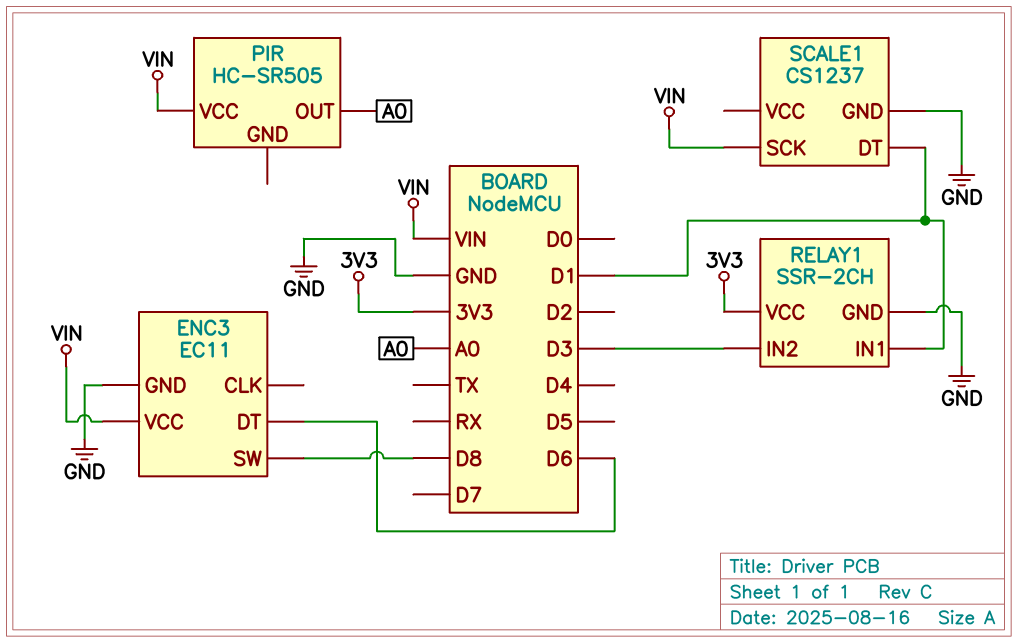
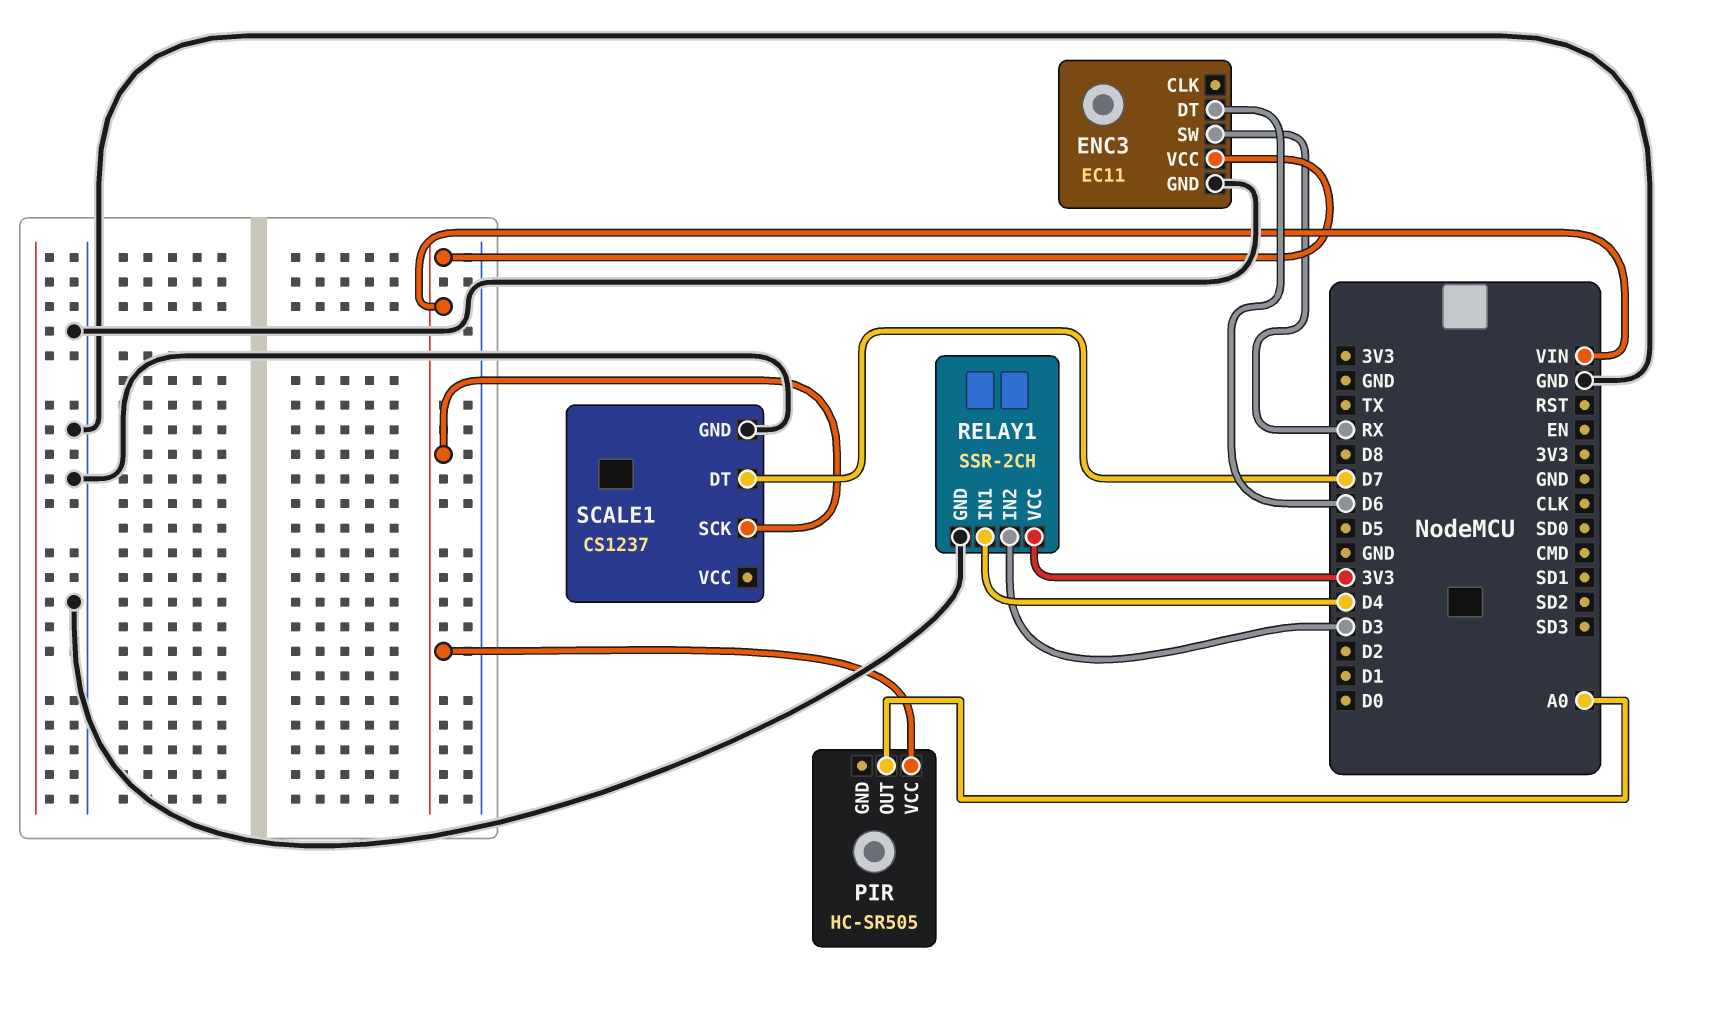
ENC3 pin SW: D8 -> RX
RELAY1 pin IN1: D1 -> D4
SCALE1 pin DT: D1 -> D7

